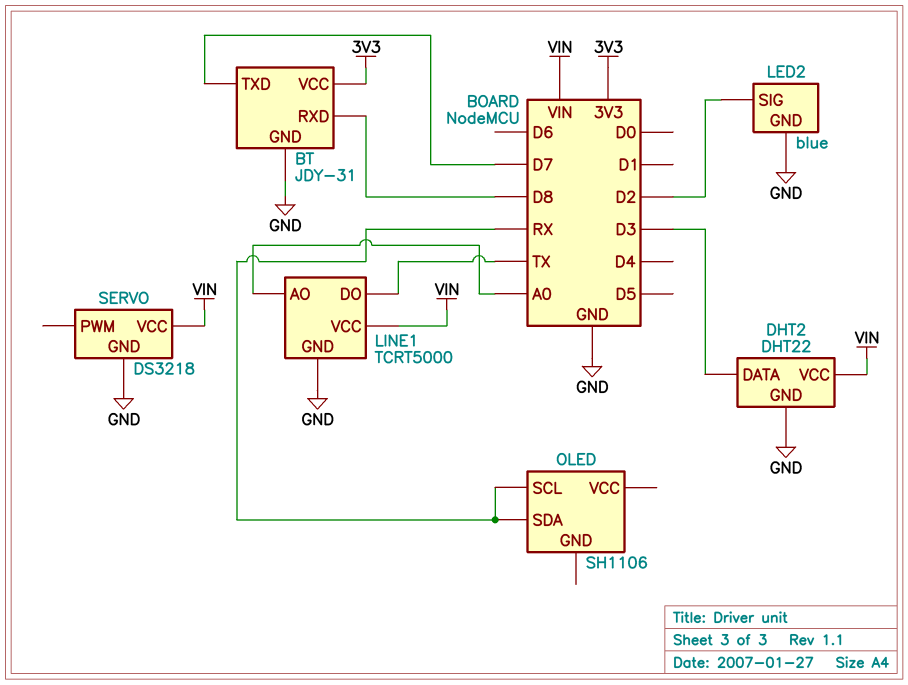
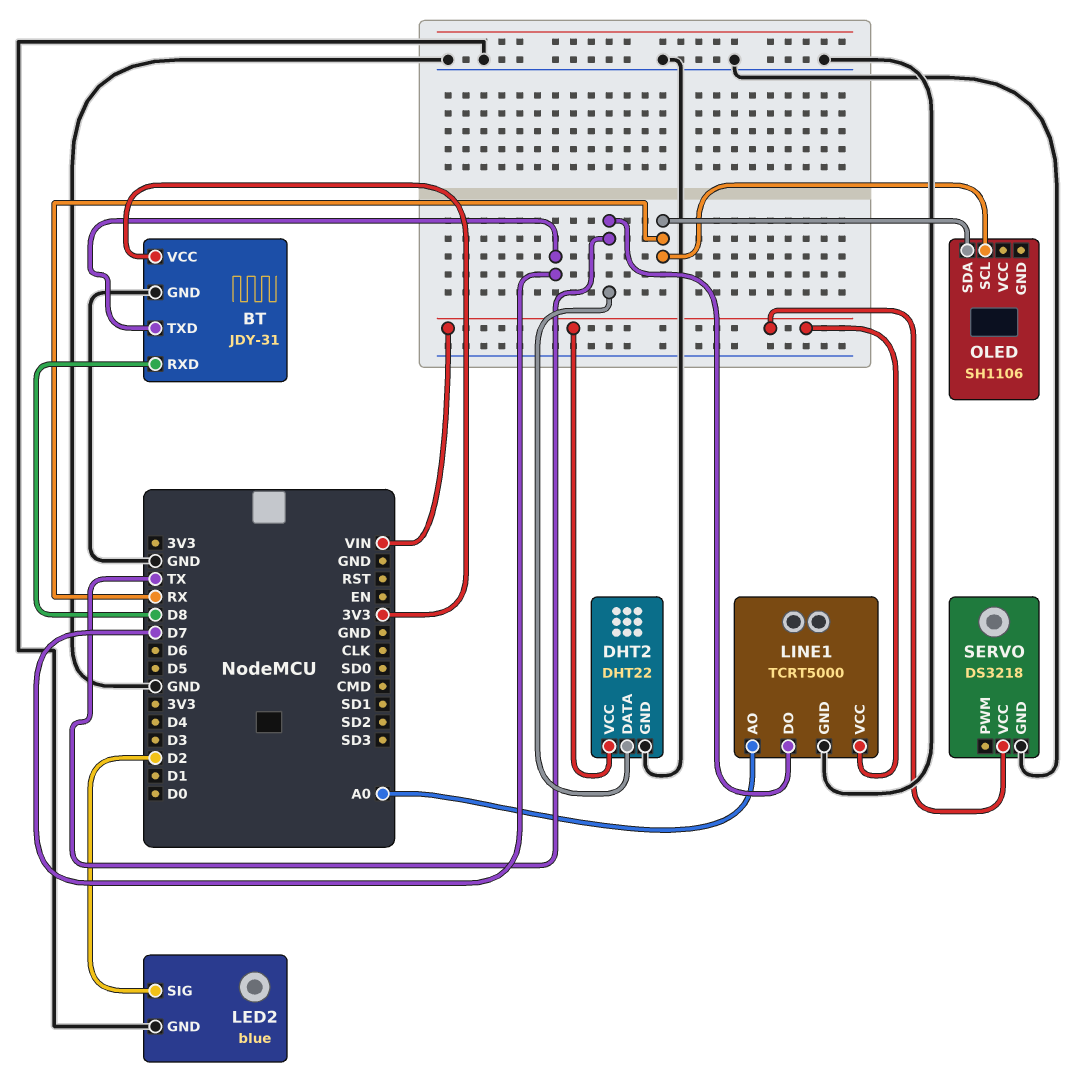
DHT2 pin DATA: D3 -> TX

